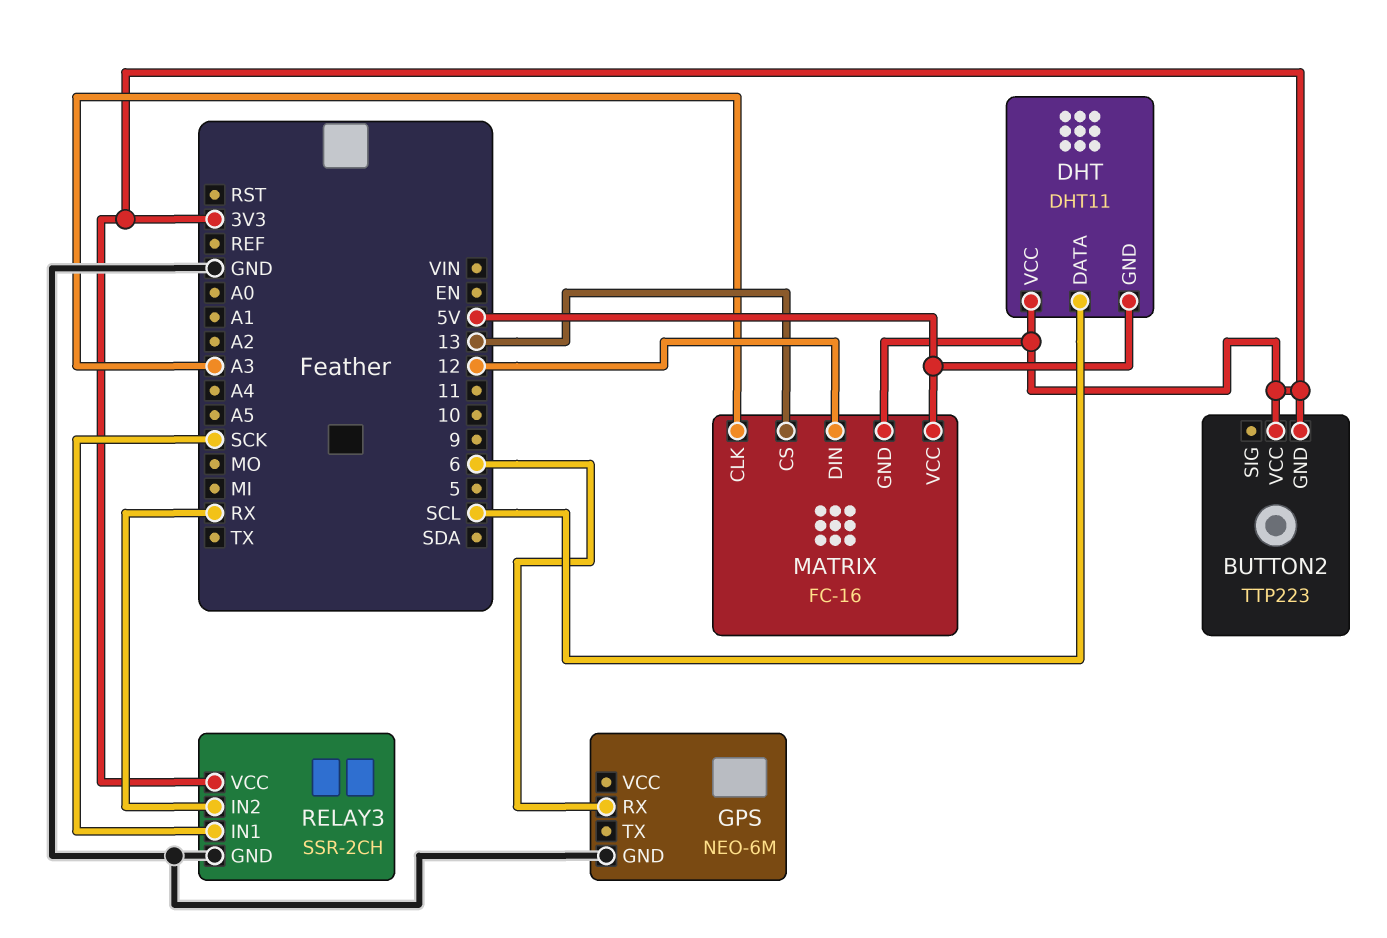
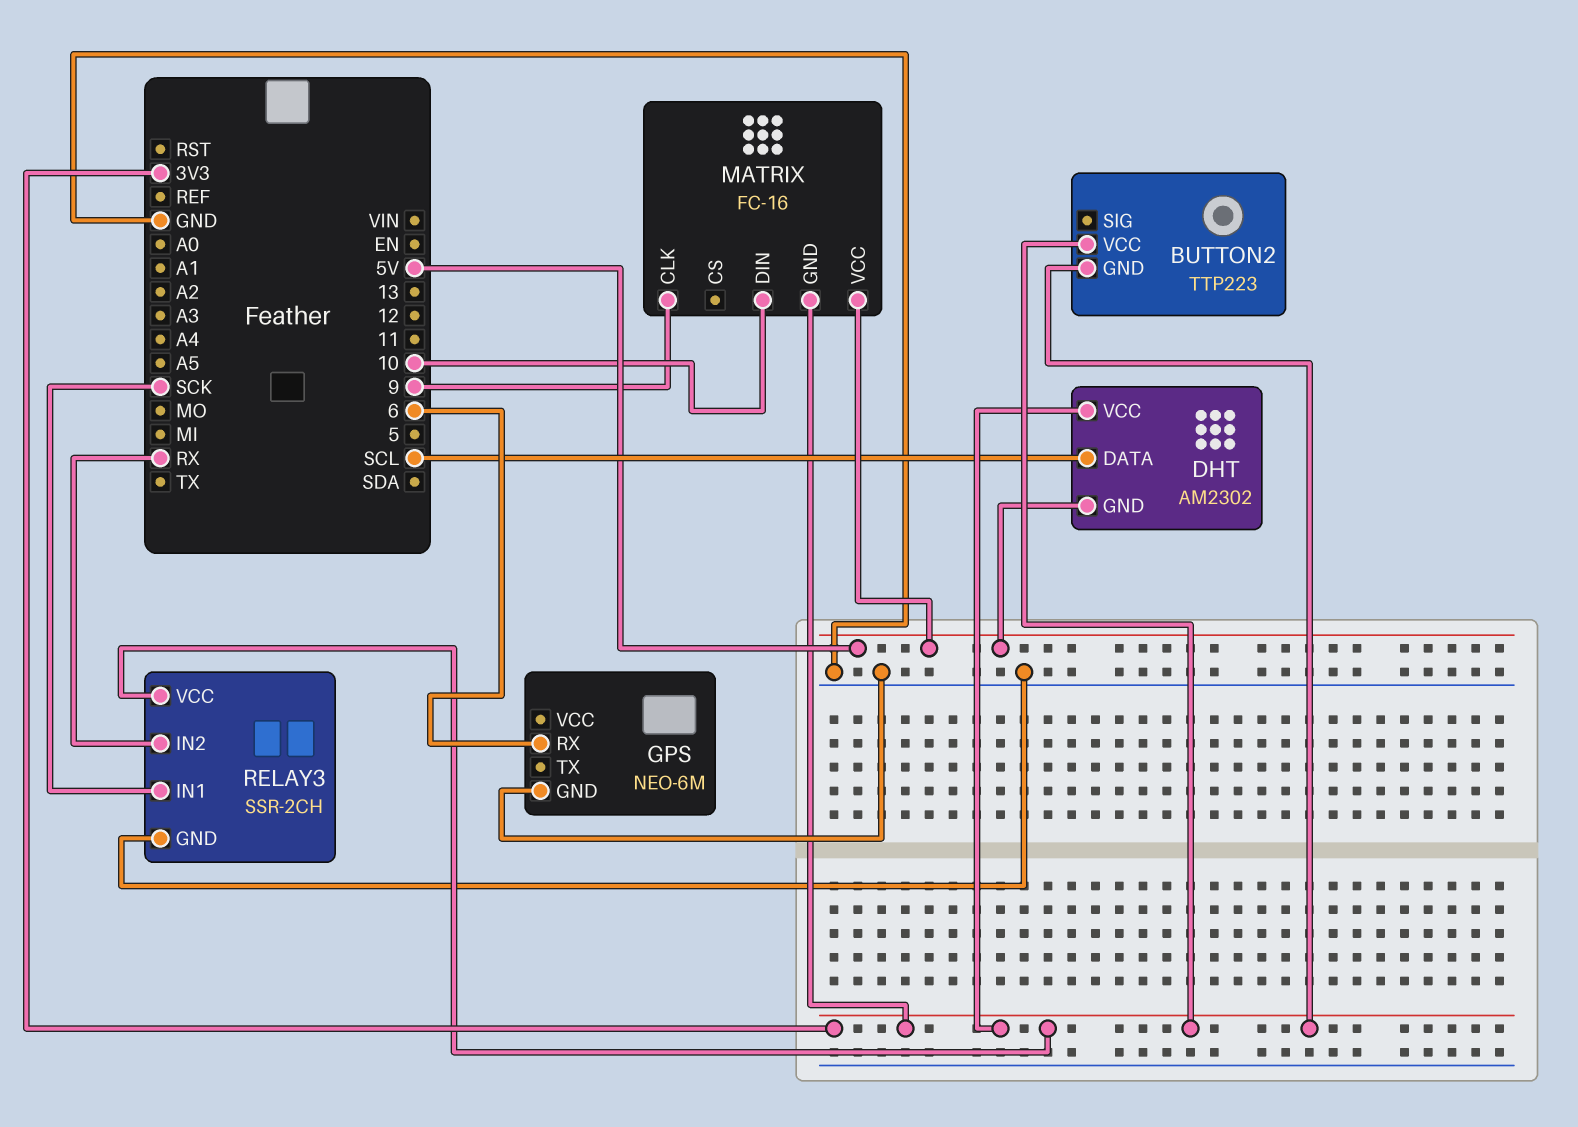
DHT: DHT11 -> AM2302
MATRIX pin CLK: A3 -> 9
MATRIX pin CS: 13 -> none
MATRIX pin DIN: 12 -> 10

